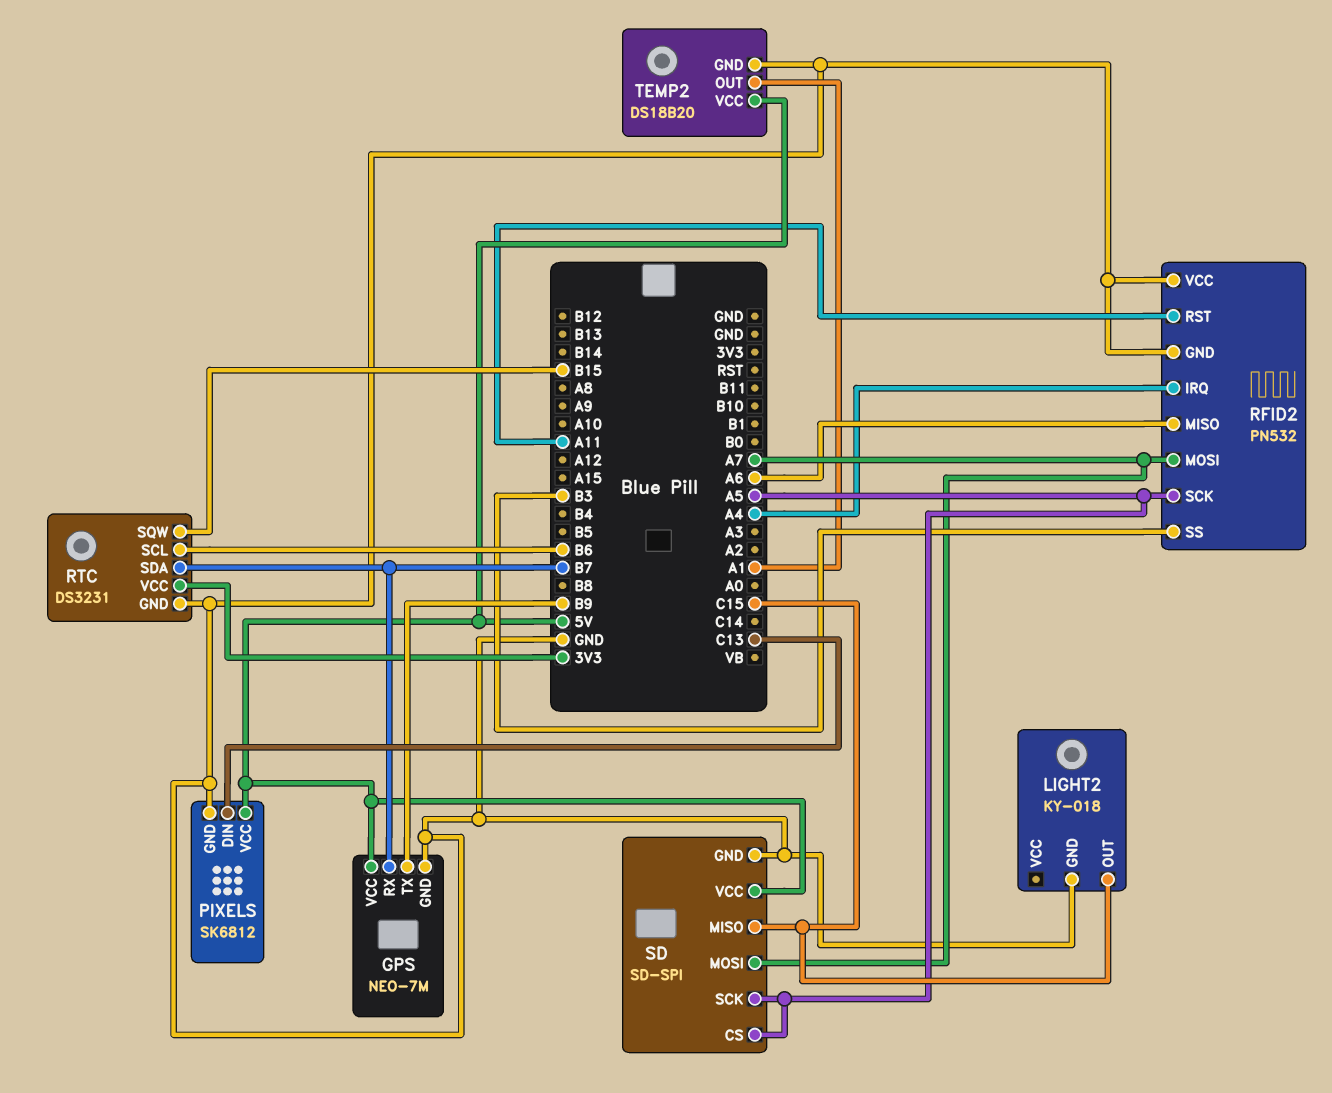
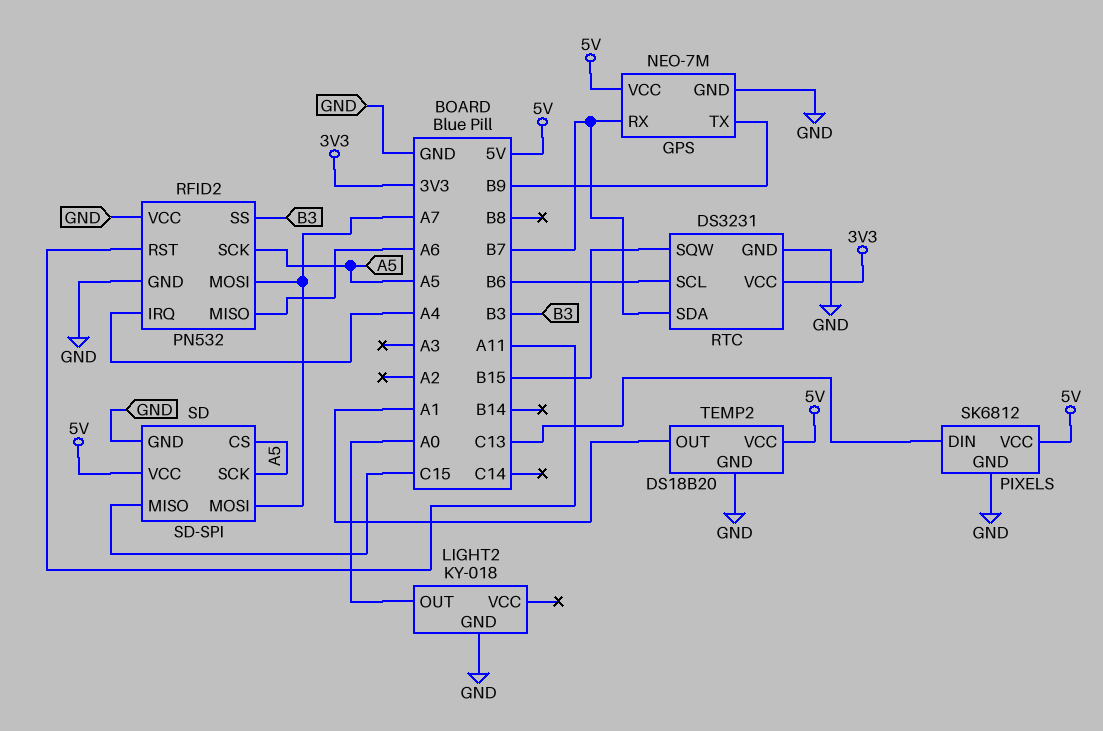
LIGHT2 pin OUT: C15 -> A0

